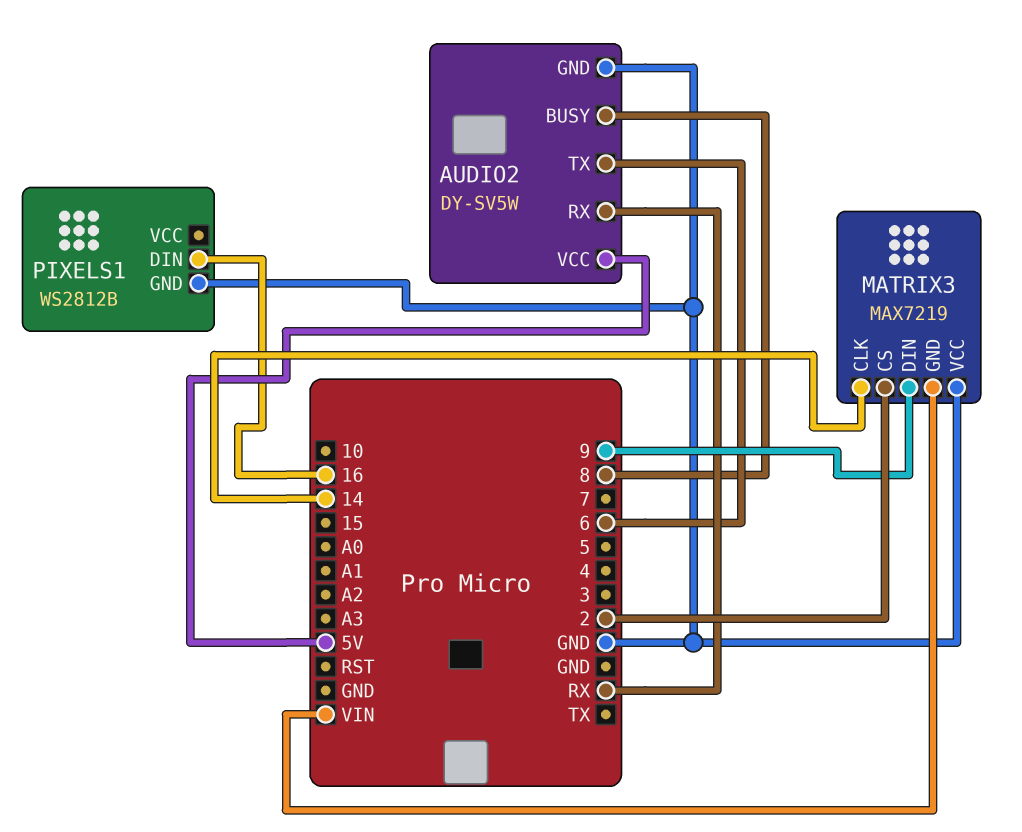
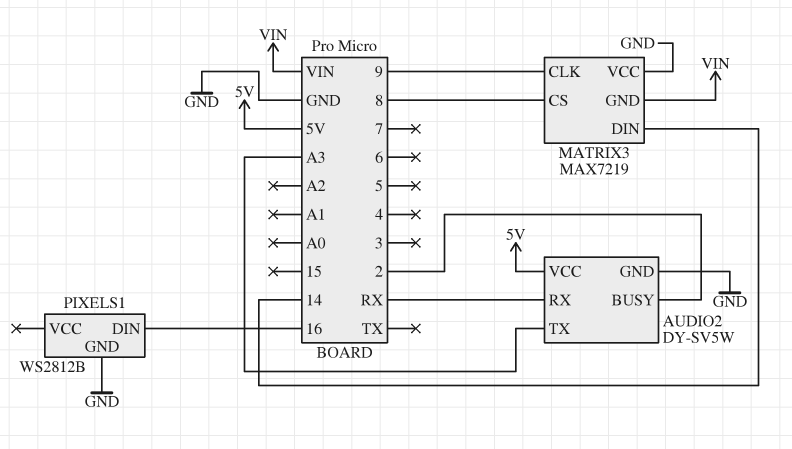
AUDIO2 pin BUSY: 8 -> 2
AUDIO2 pin TX: 6 -> A3
MATRIX3 pin CLK: 14 -> 9
MATRIX3 pin CS: 2 -> 8
MATRIX3 pin DIN: 9 -> 14

